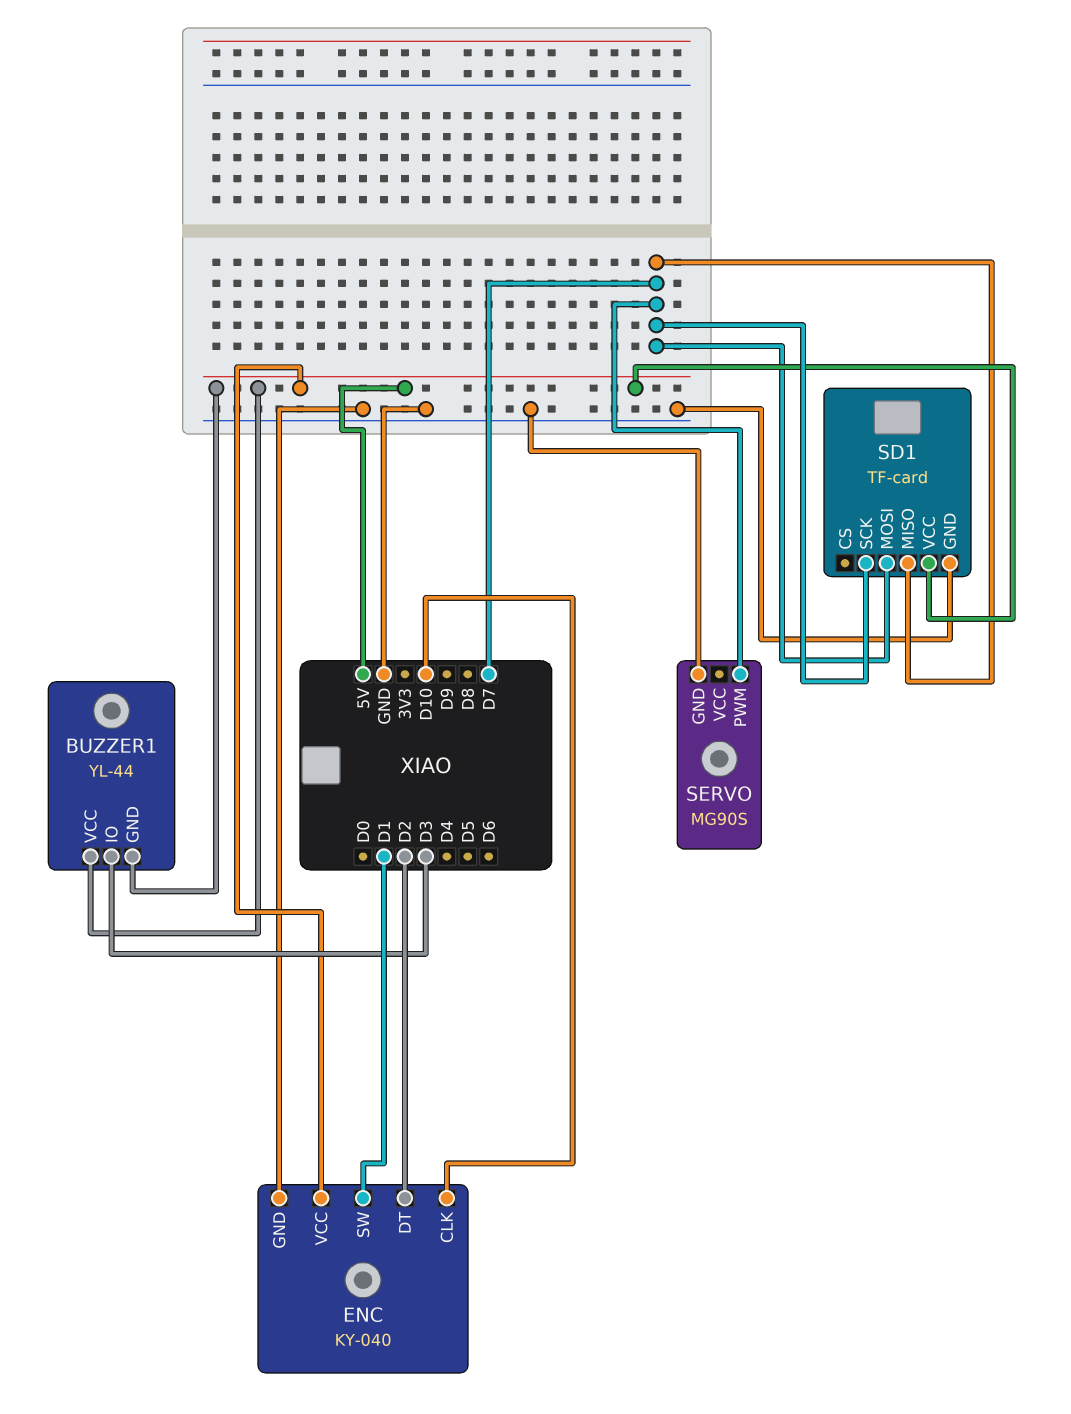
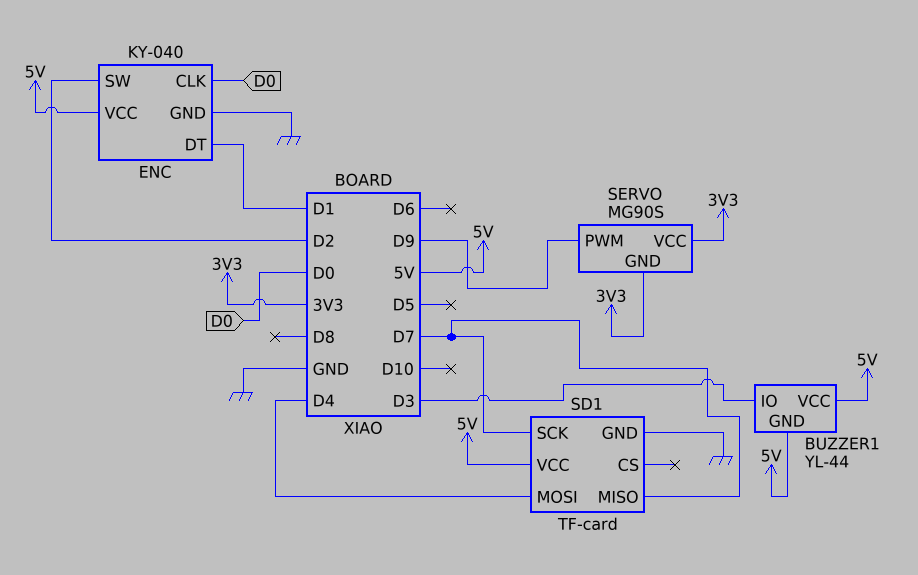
ENC pin CLK: D10 -> D0
ENC pin DT: D2 -> D1
ENC pin SW: D1 -> D2
SD1 pin MOSI: D7 -> D4
SERVO pin GND: GND -> 3V3
SERVO pin PWM: D7 -> D9
SERVO pin VCC: none -> 3V3

